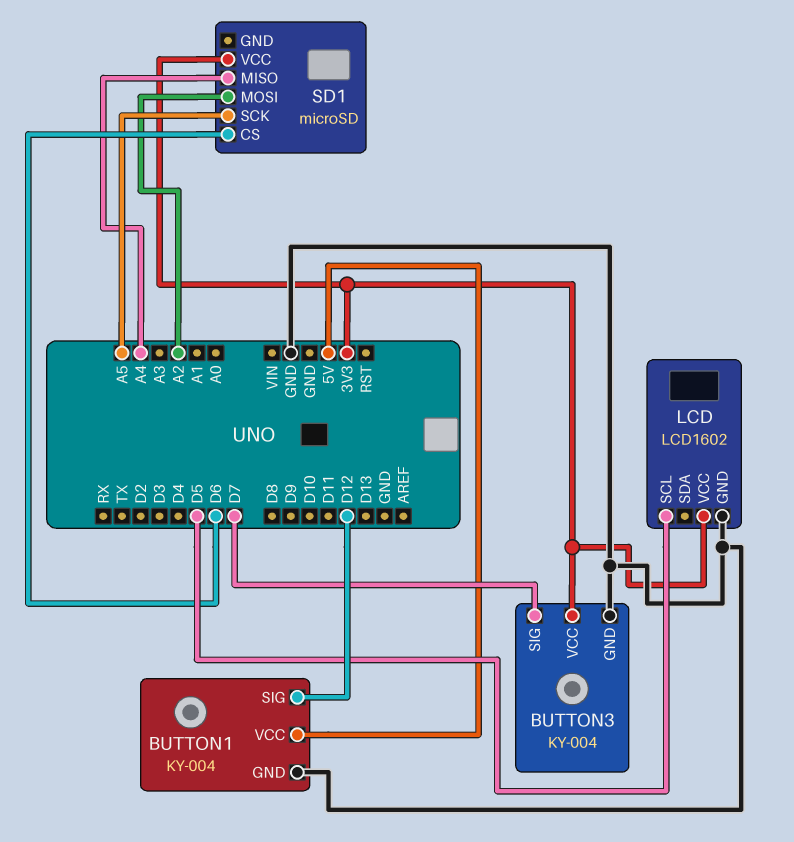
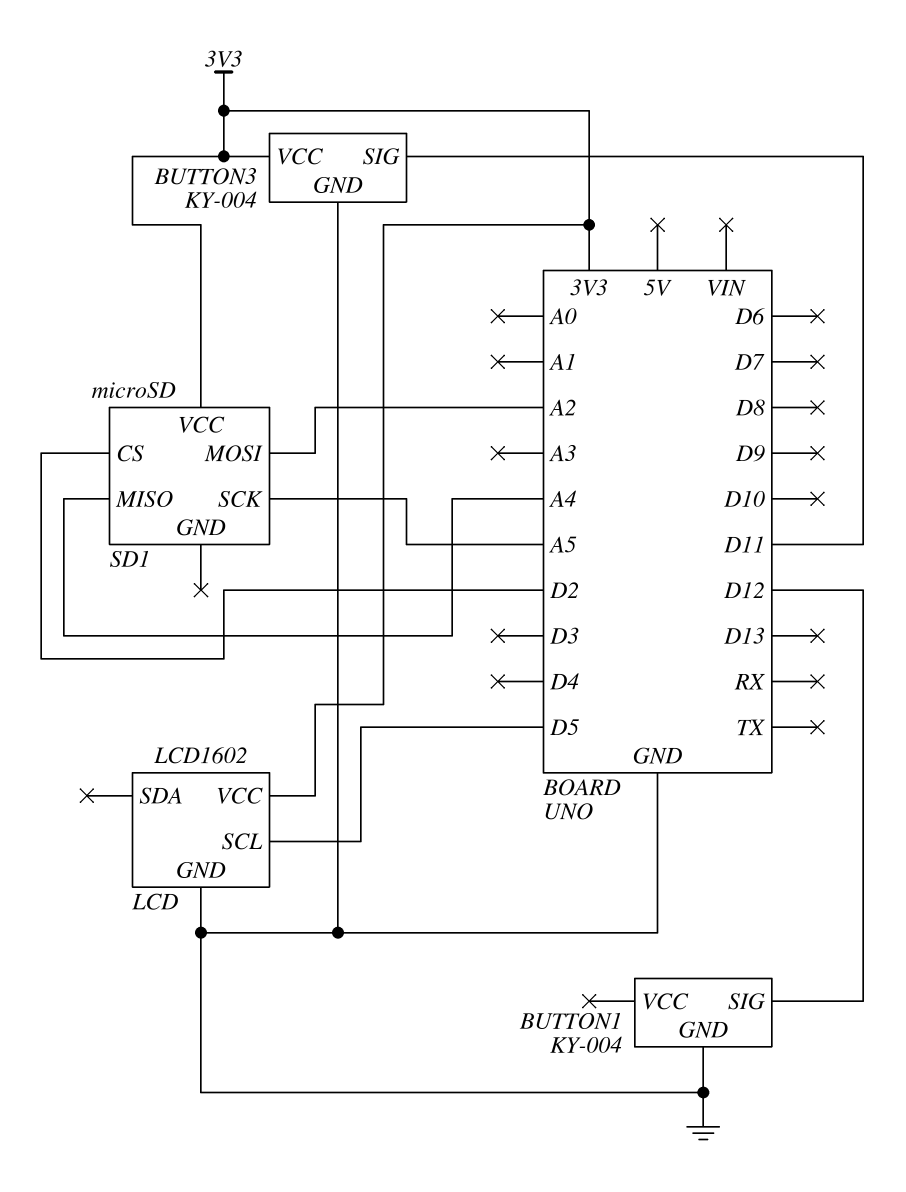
BUTTON1 pin VCC: 5V -> none
BUTTON3 pin SIG: D7 -> D11
SD1 pin CS: D6 -> D2

